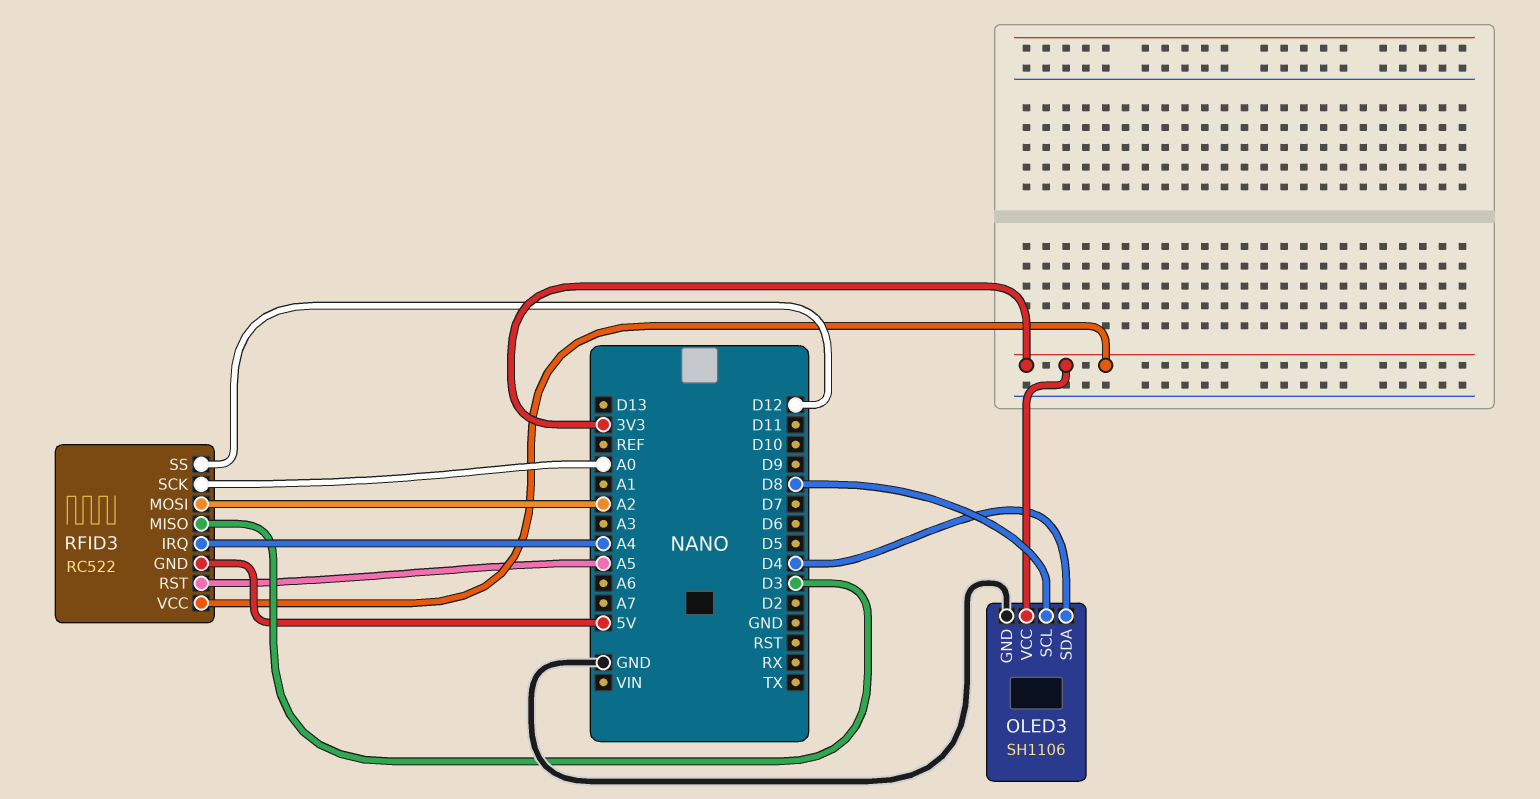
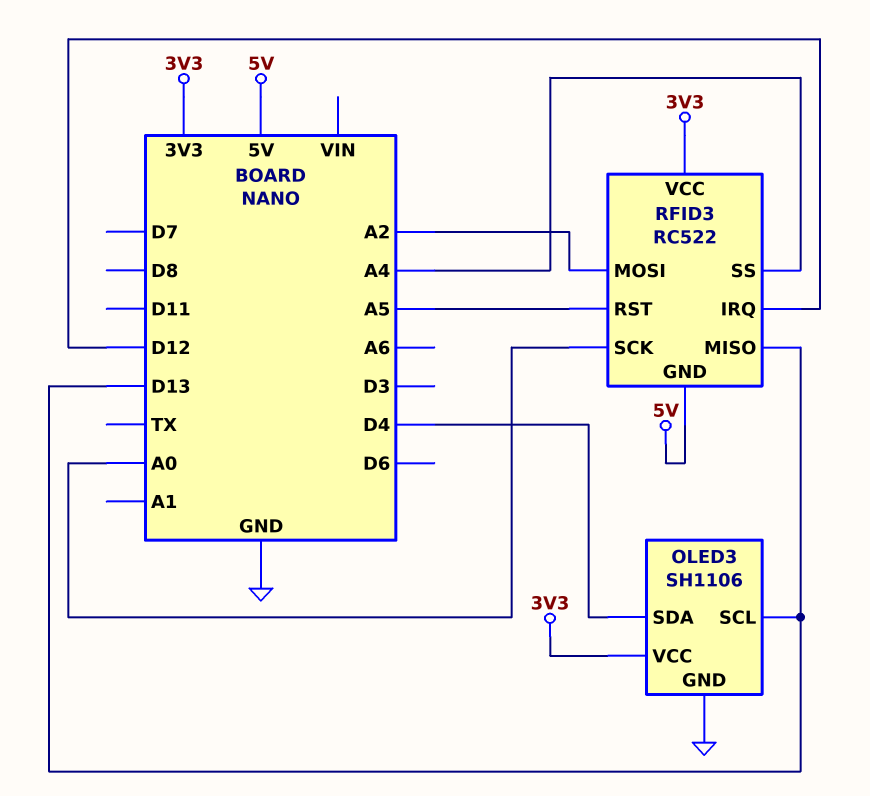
OLED3 pin SCL: D8 -> D13
RFID3 pin IRQ: A4 -> D12
RFID3 pin MISO: D3 -> D13
RFID3 pin SS: D12 -> A4

